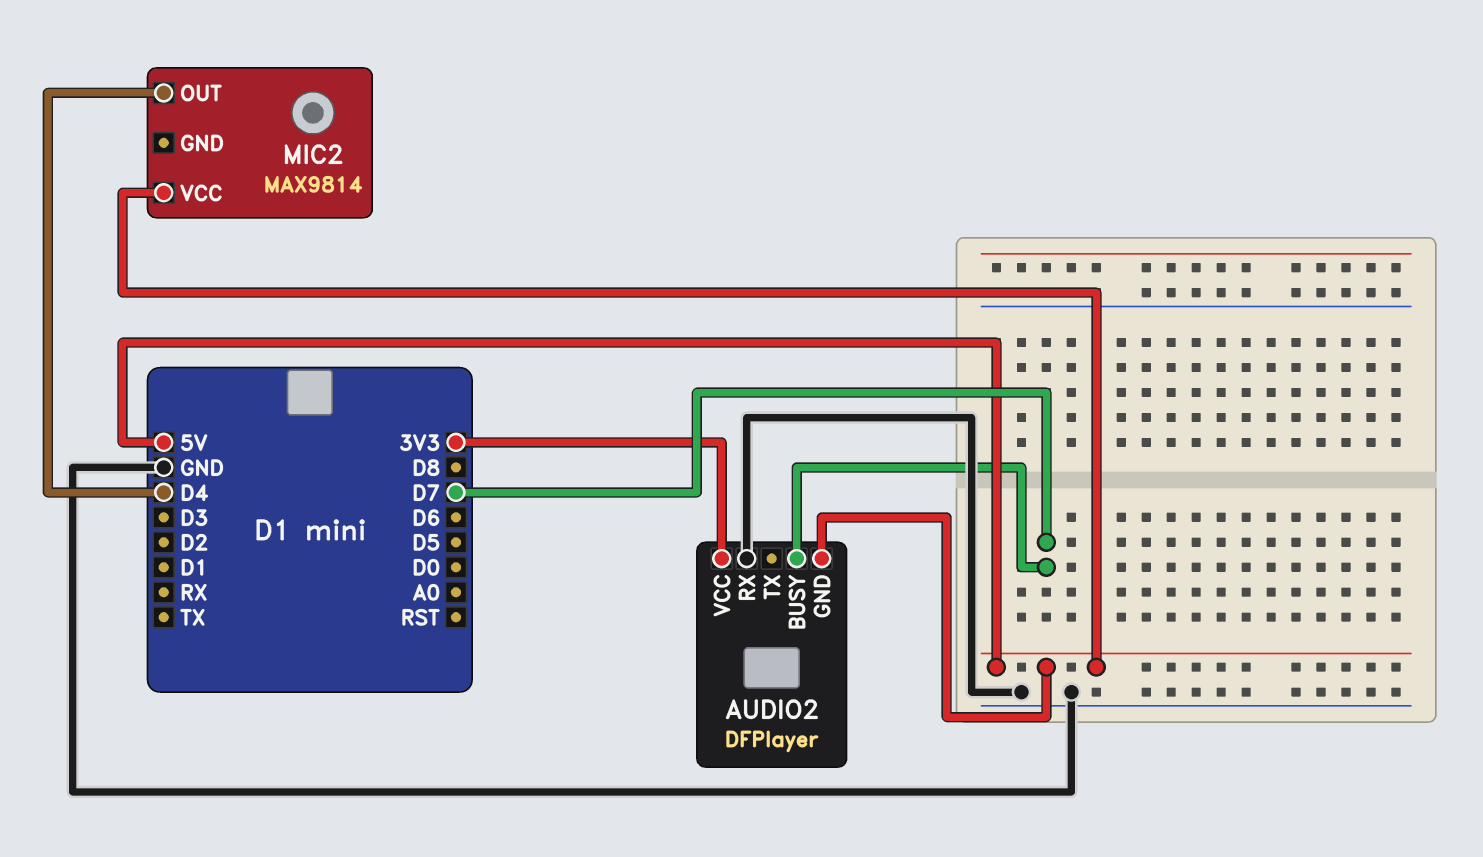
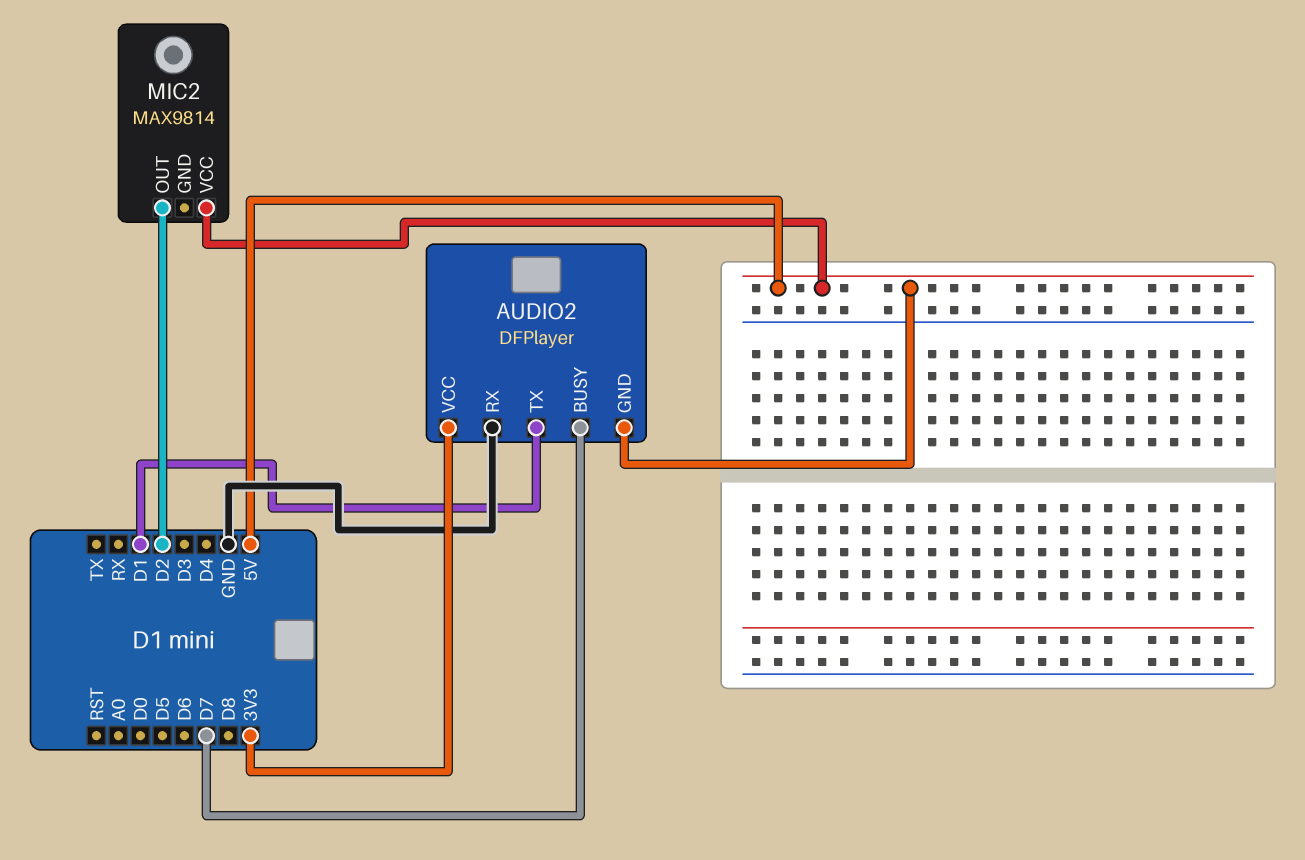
AUDIO2 pin TX: none -> D1
MIC2 pin OUT: D4 -> D2

